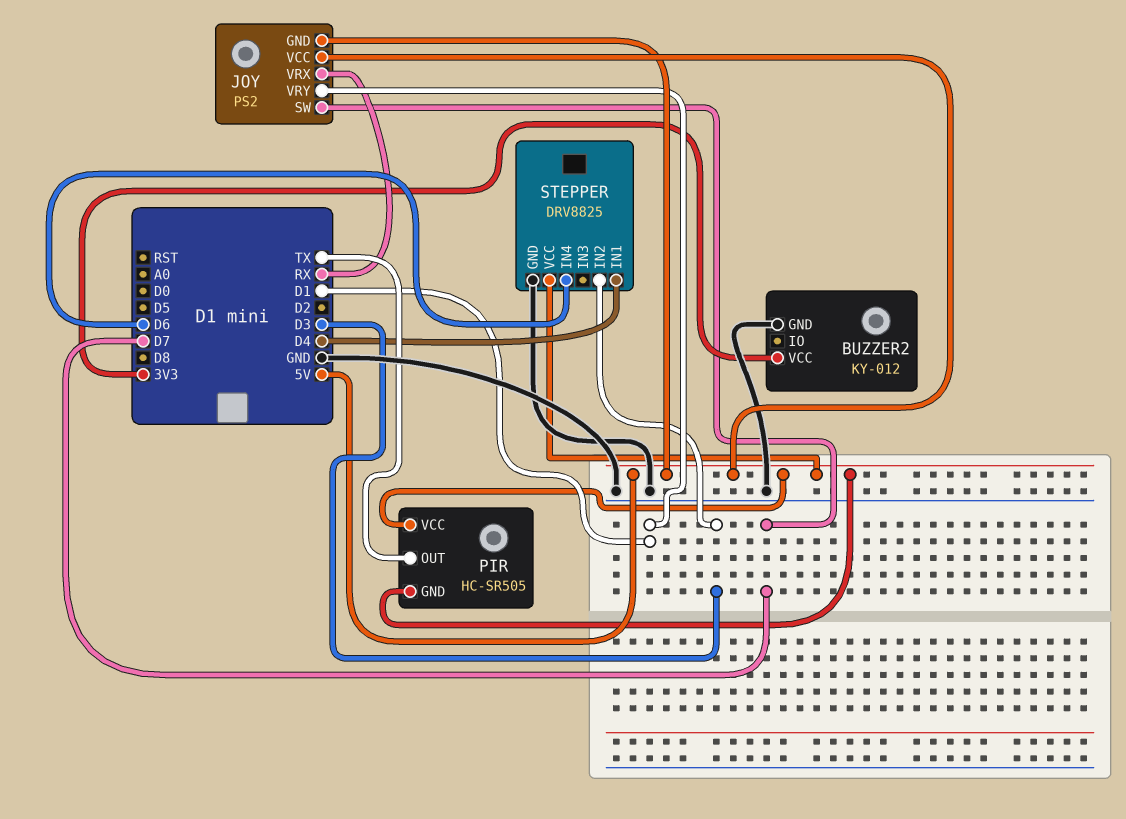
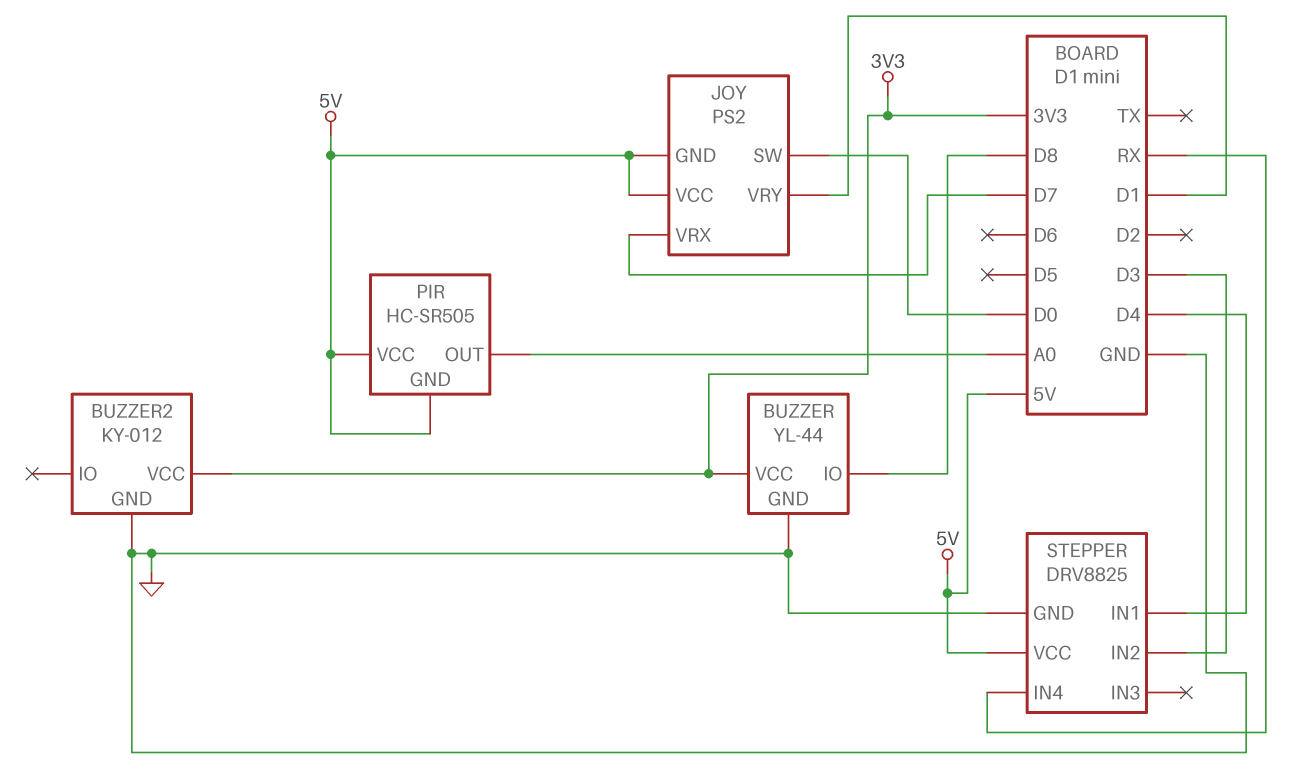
BUZZER: none -> YL-44
BUZZER pin GND: none -> GND
BUZZER pin IO: none -> D8
BUZZER pin VCC: none -> 3V3
JOY pin SW: D7 -> D0
JOY pin VRX: RX -> D7
PIR pin OUT: TX -> A0
STEPPER pin IN4: D6 -> RX

